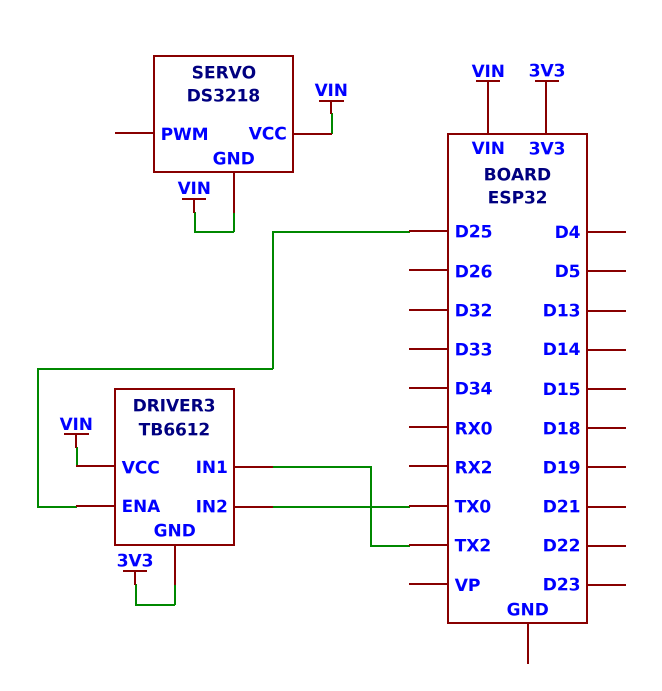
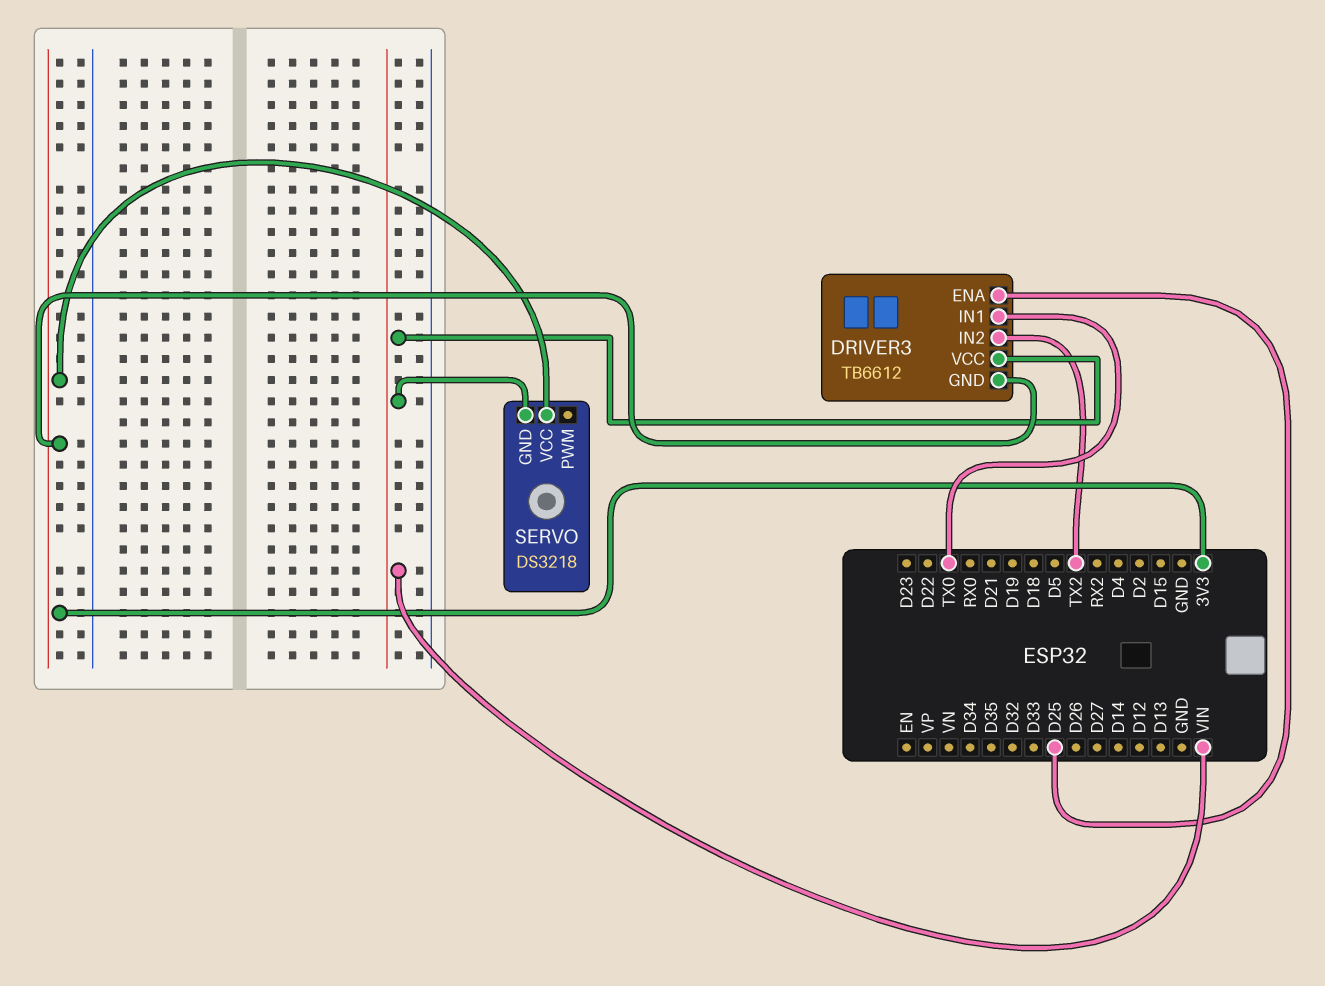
DRIVER3 pin IN1: TX2 -> TX0
DRIVER3 pin IN2: TX0 -> TX2
SERVO pin VCC: VIN -> 3V3

